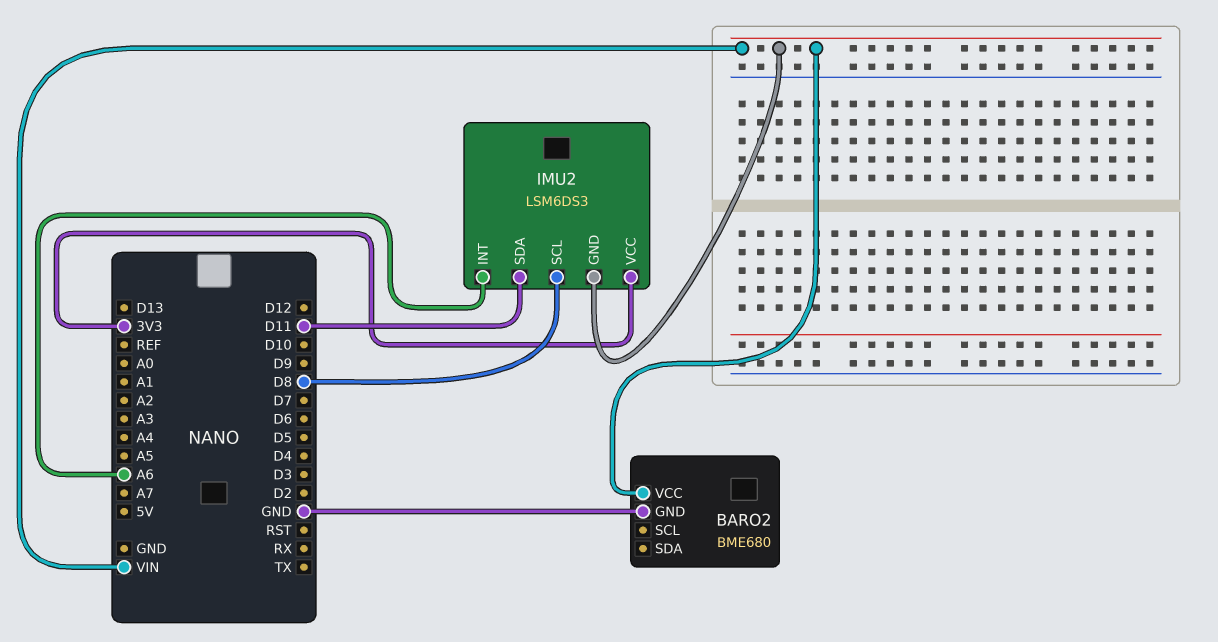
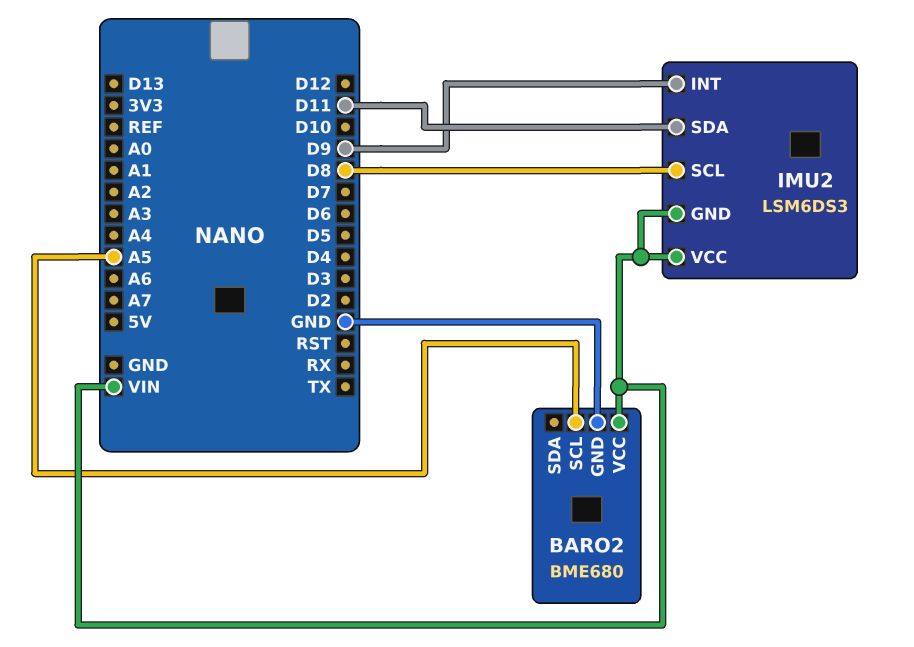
BARO2 pin SCL: none -> A5
IMU2 pin INT: A6 -> D9
IMU2 pin VCC: 3V3 -> VIN

